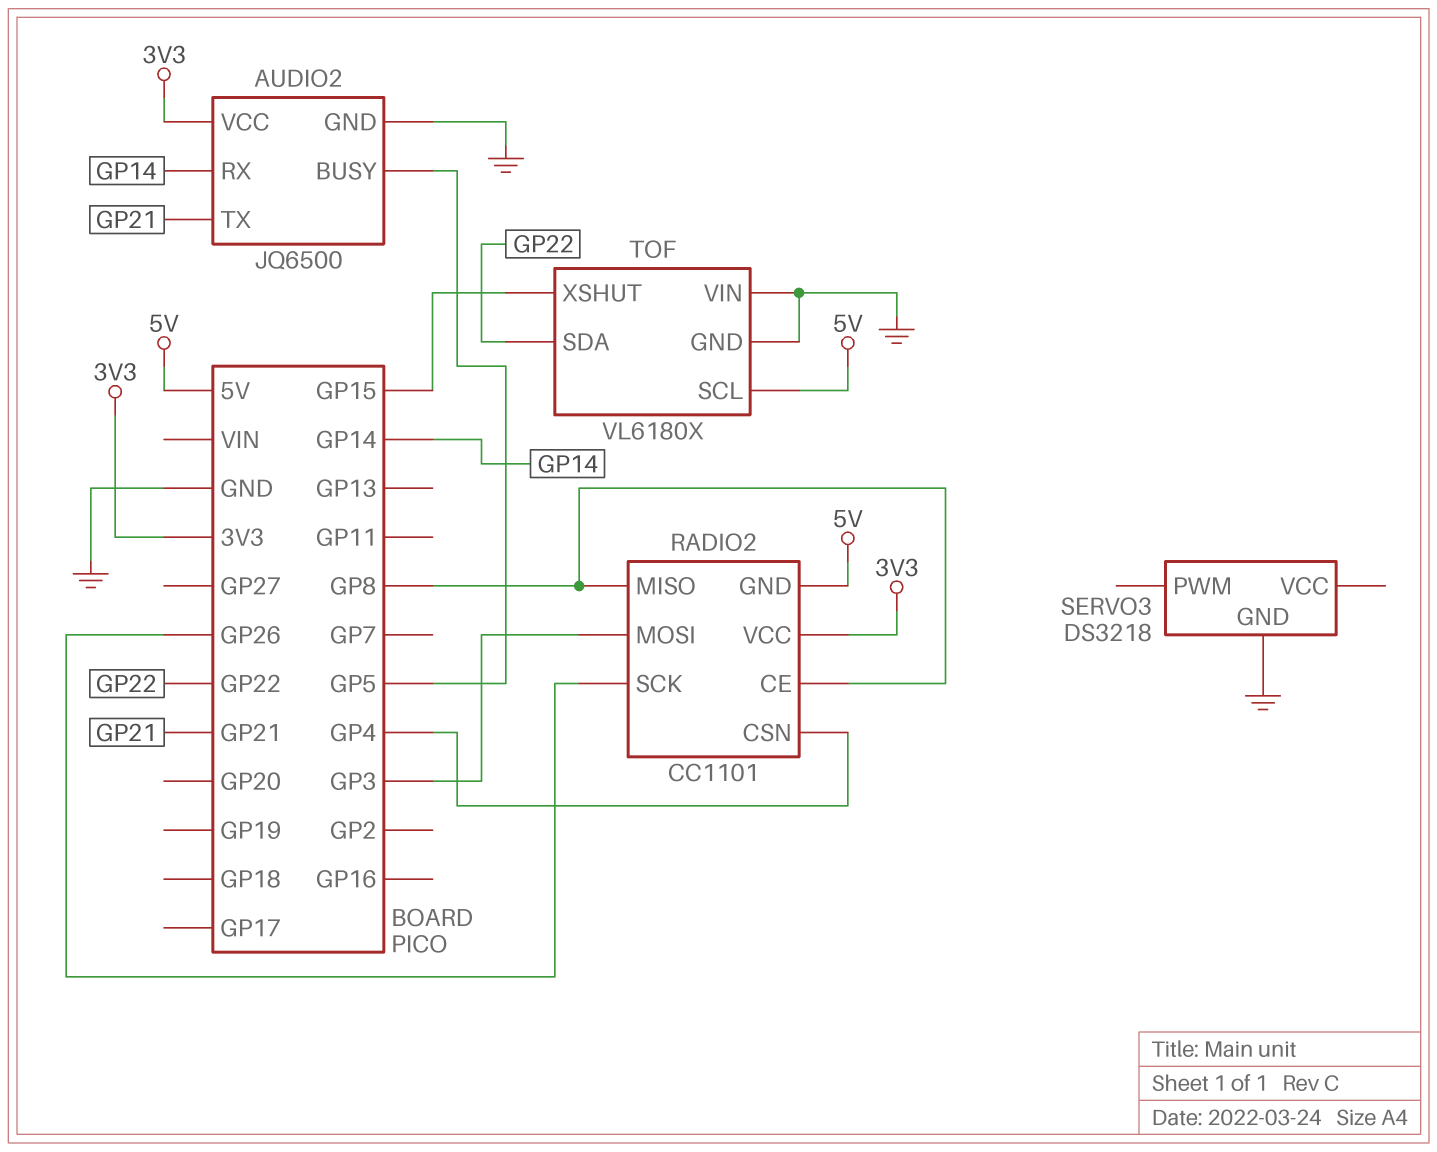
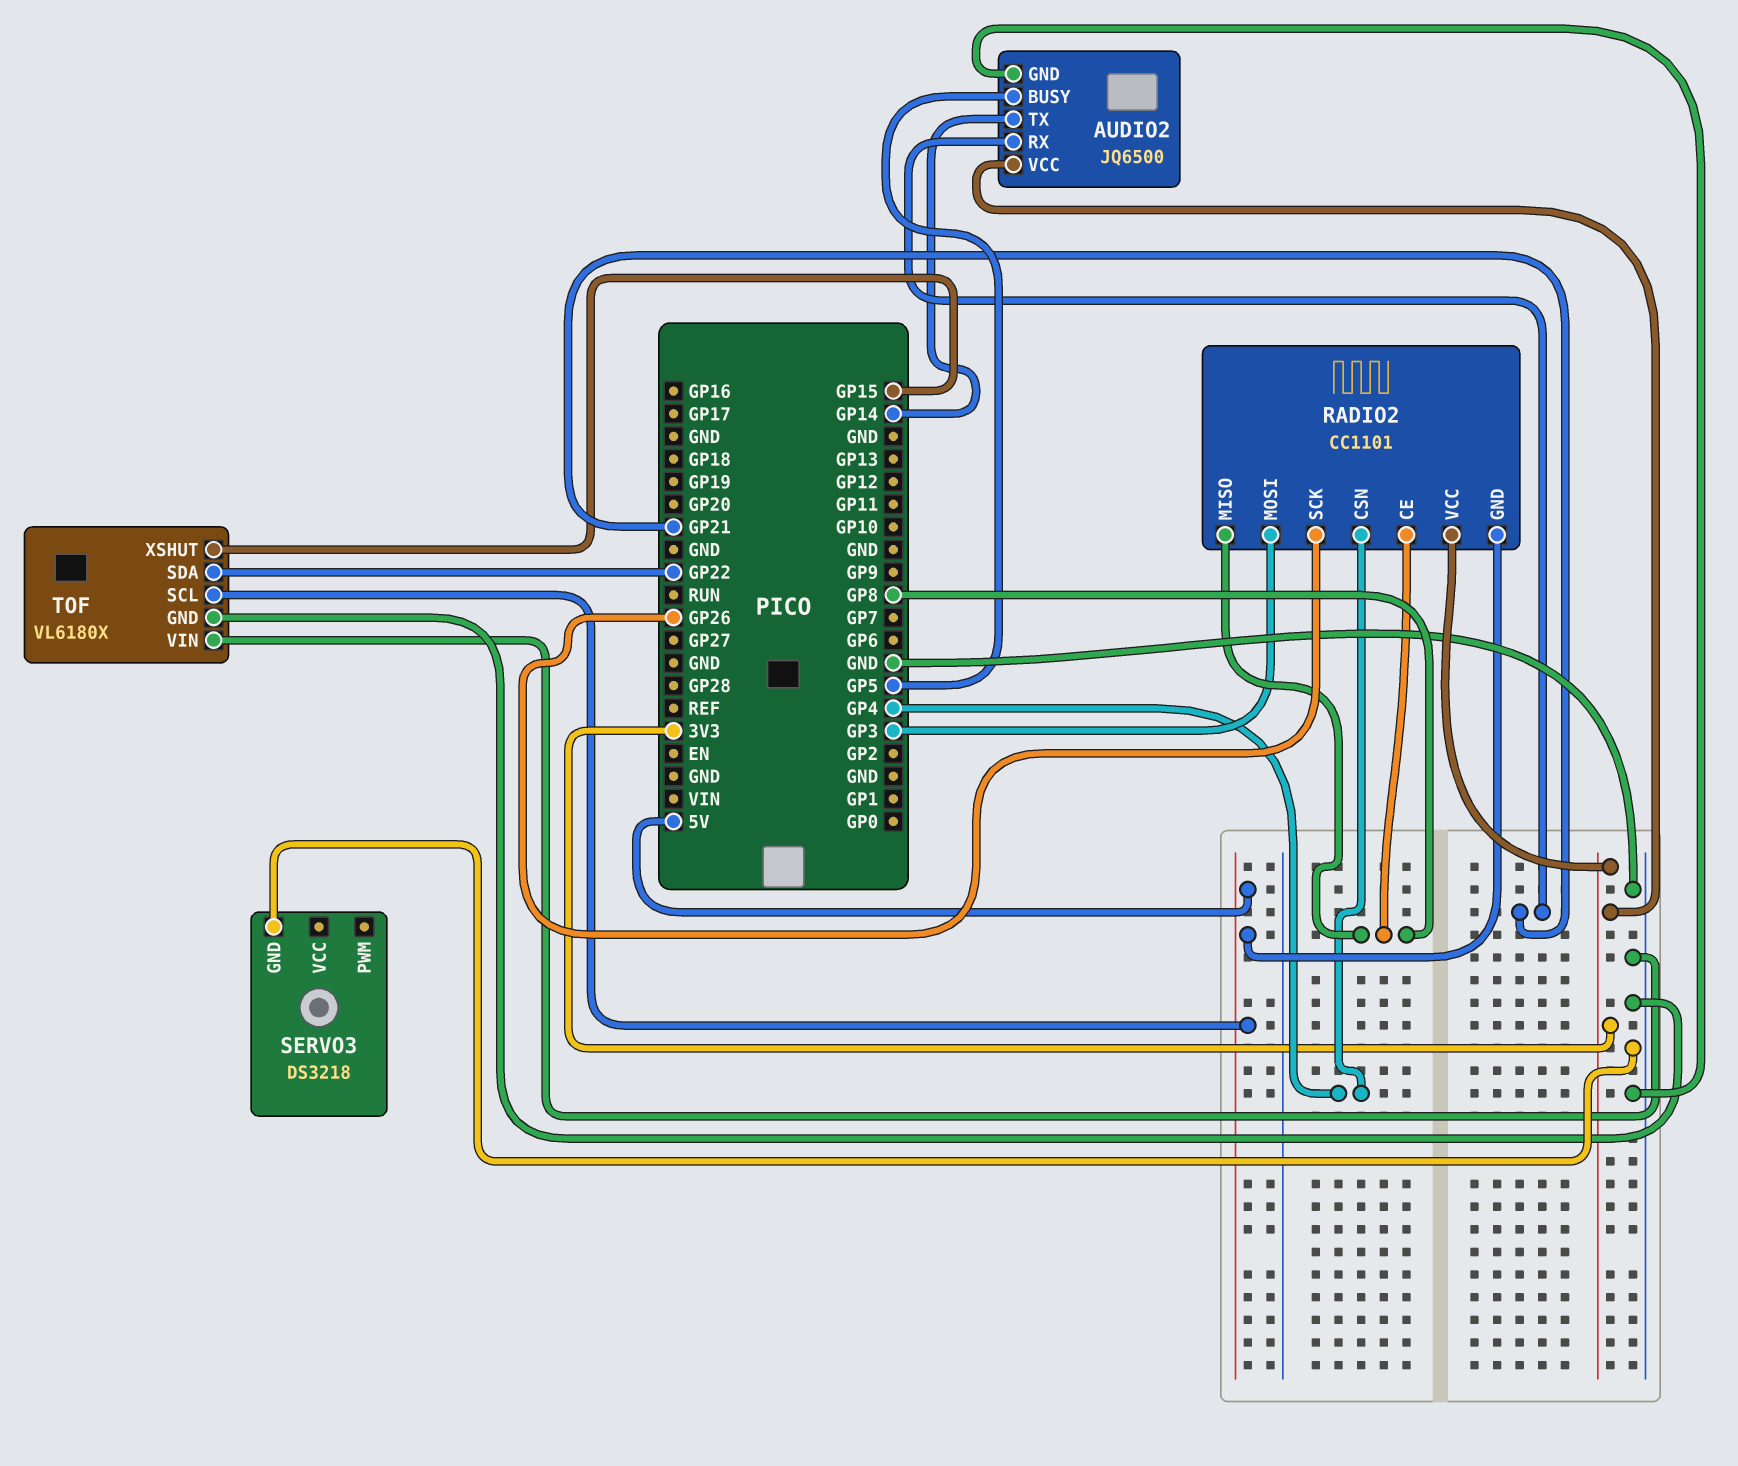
AUDIO2 pin RX: GP14 -> GP21
AUDIO2 pin TX: GP21 -> GP14

